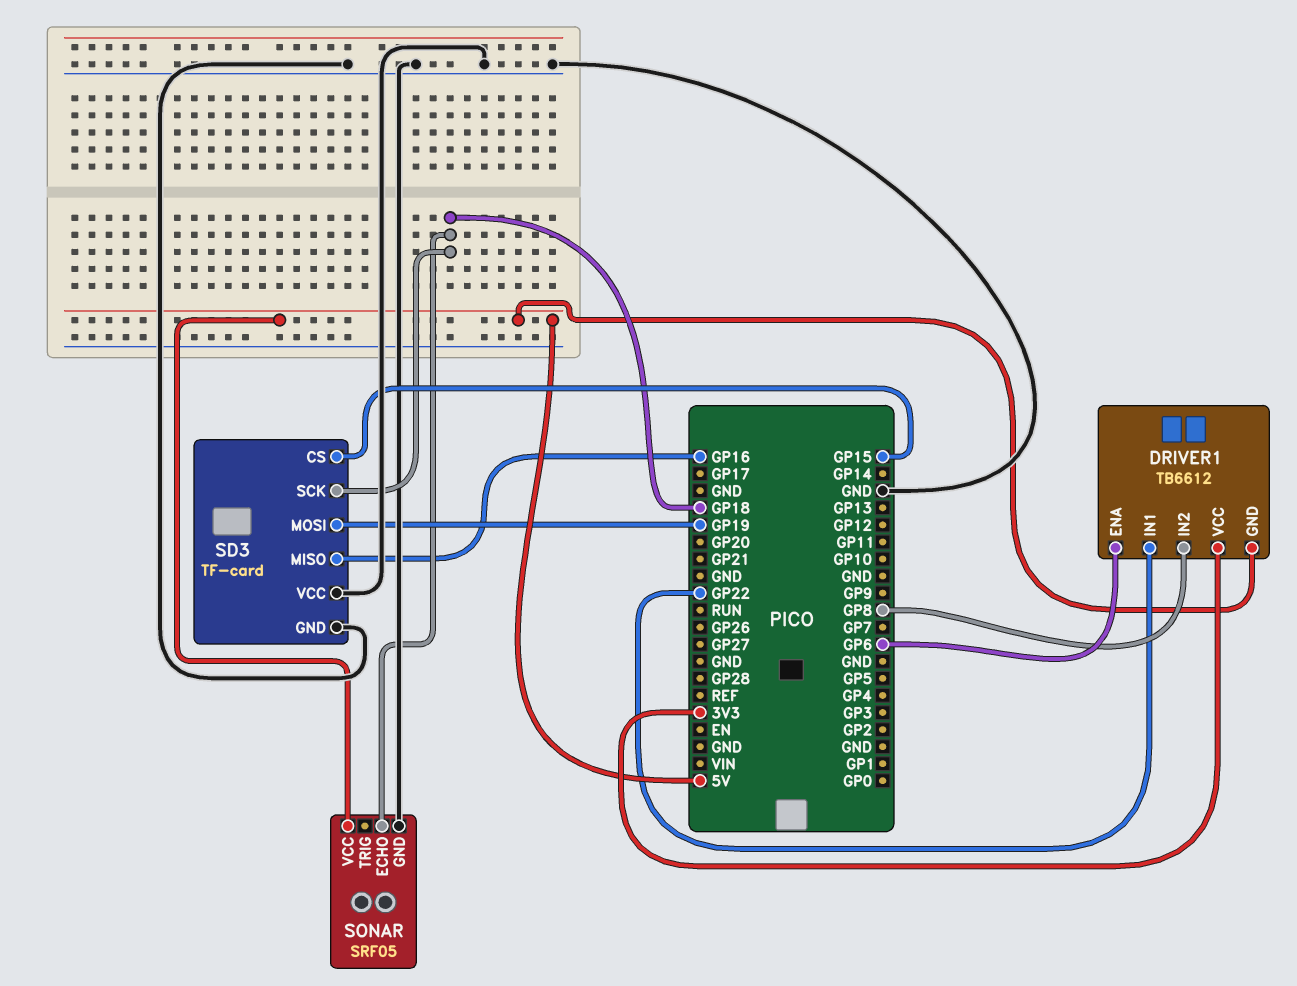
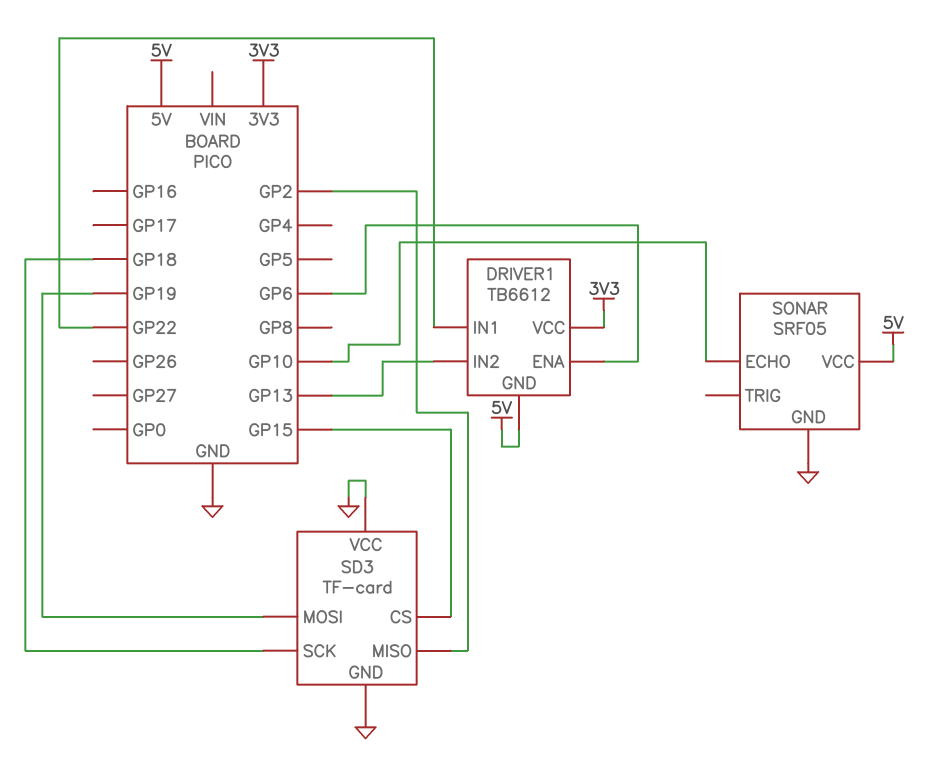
DRIVER1 pin IN2: GP8 -> GP13
SD3 pin MISO: GP16 -> GP2
SONAR pin ECHO: GP18 -> GP10

